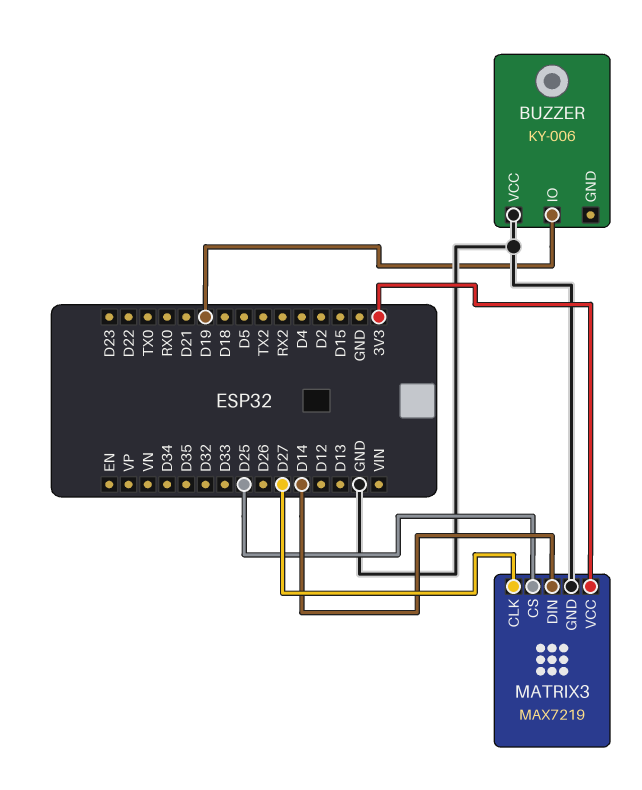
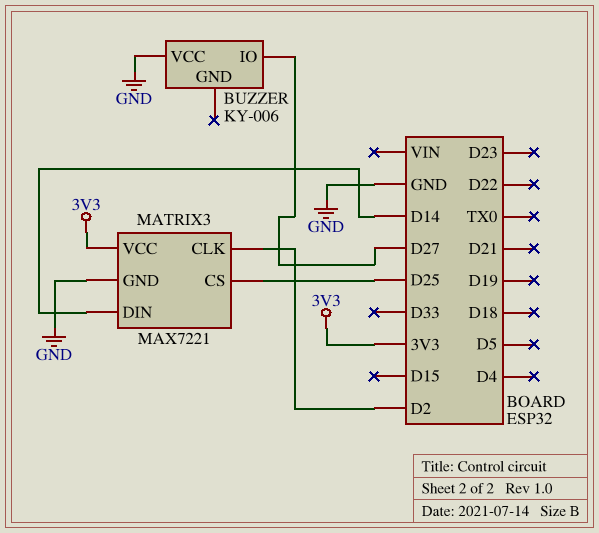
BUZZER pin IO: D19 -> D27
MATRIX3: MAX7219 -> MAX7221
MATRIX3 pin CLK: D27 -> D2

